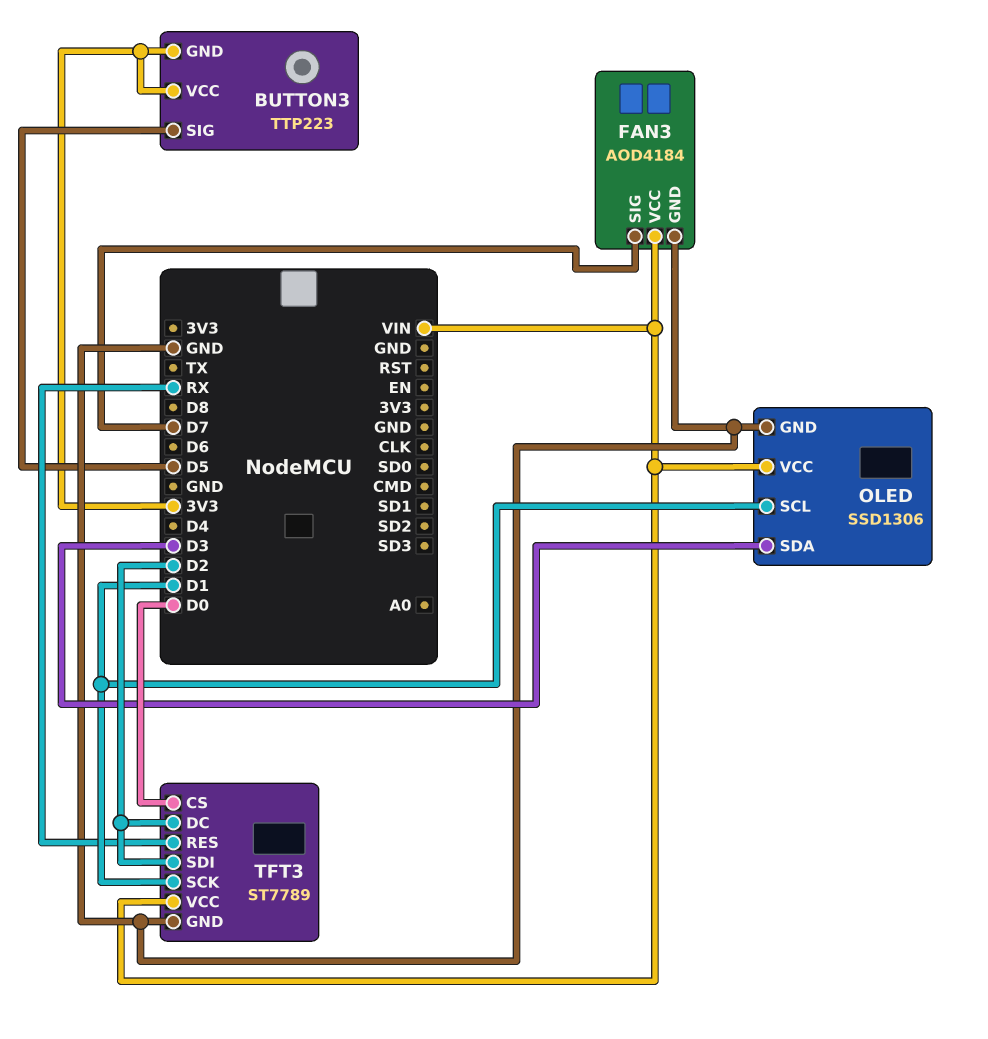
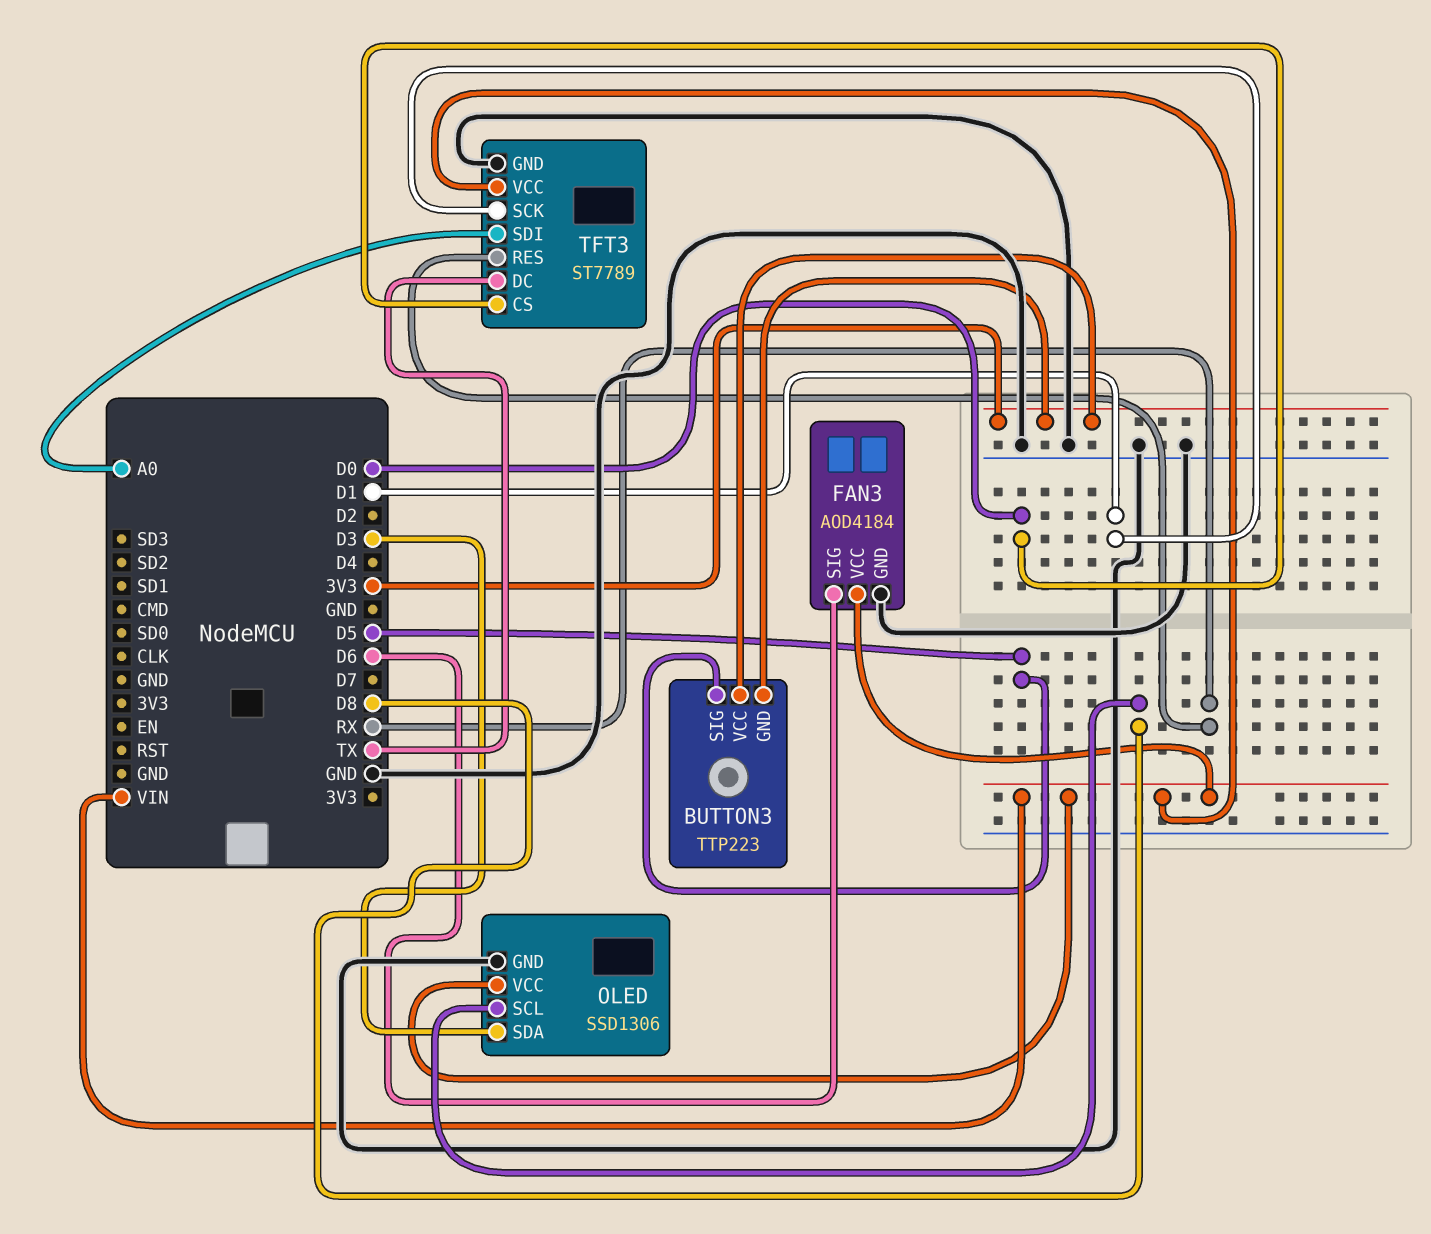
FAN3 pin SIG: D7 -> D6
OLED pin SCL: D1 -> D8
TFT3 pin DC: D2 -> TX
TFT3 pin SDI: D2 -> A0

